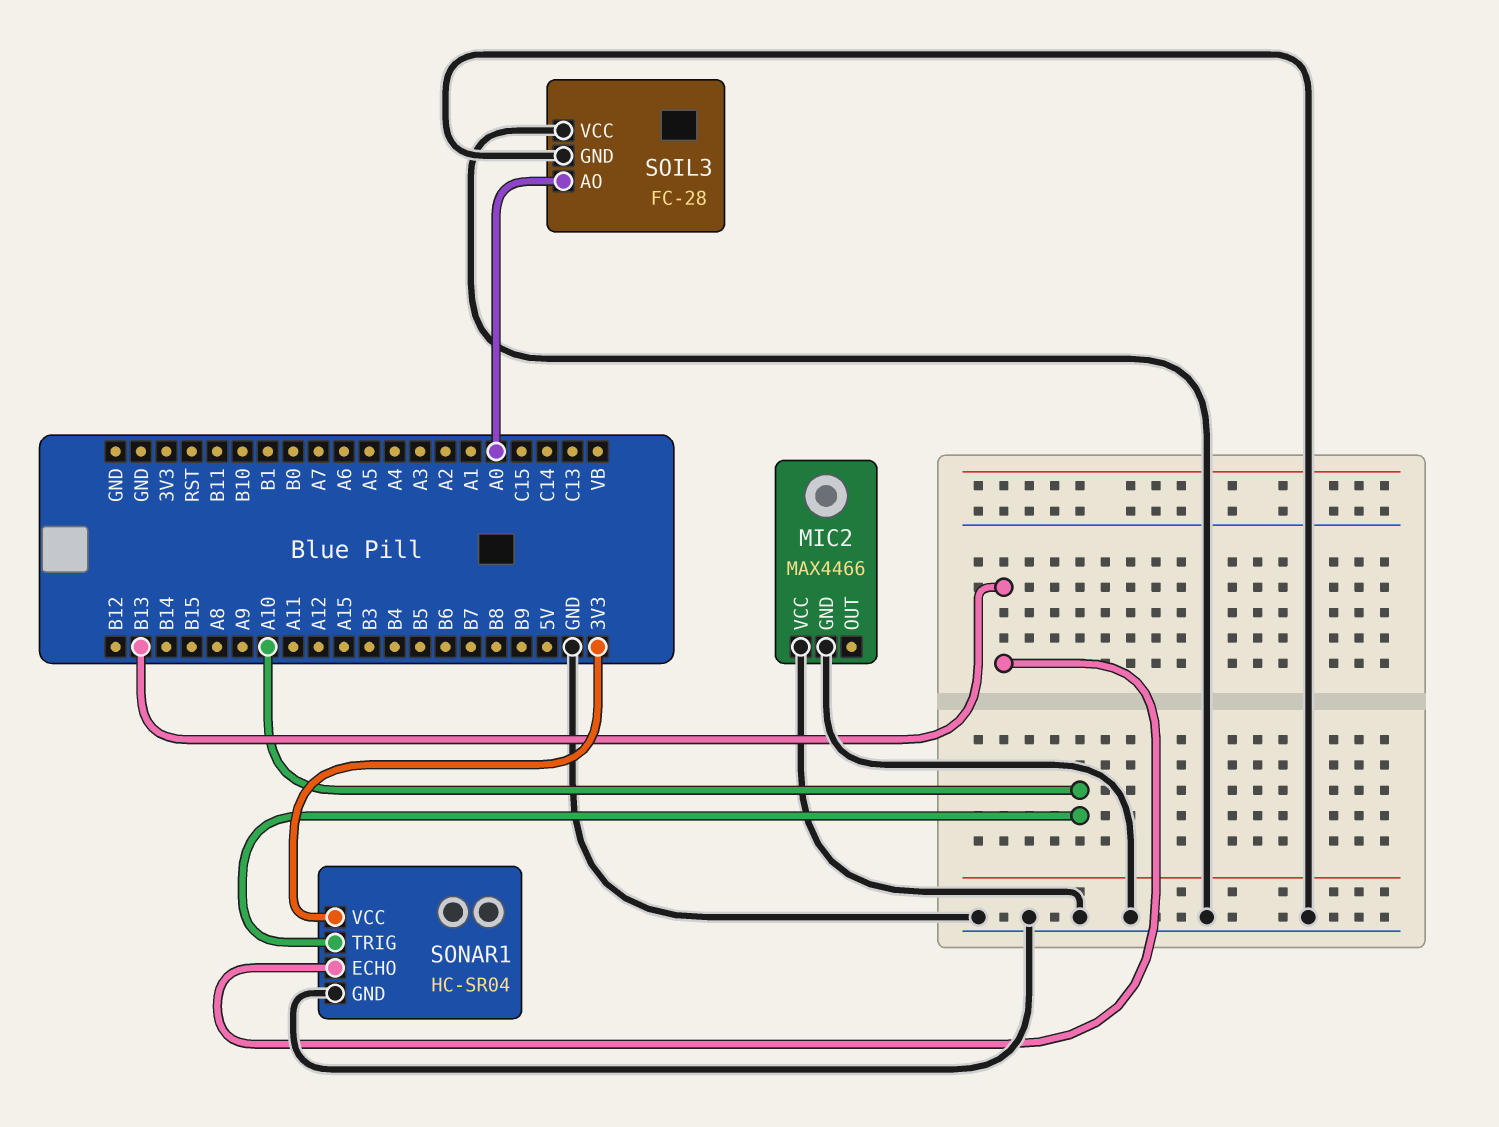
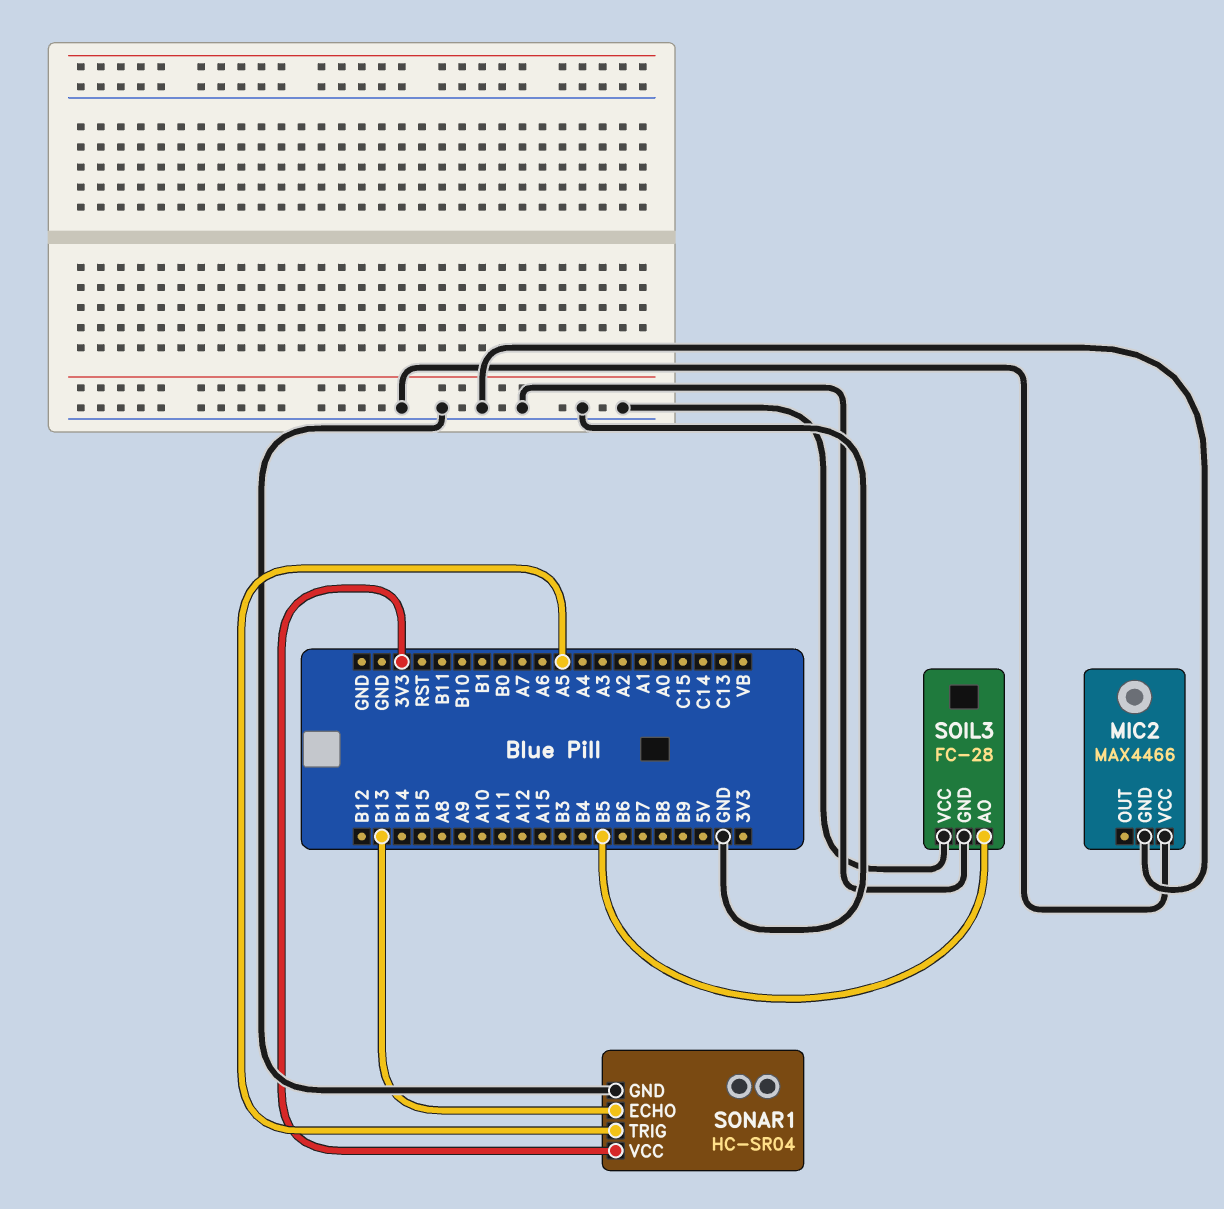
SOIL3 pin AO: A0 -> B5
SONAR1 pin TRIG: A10 -> A5

